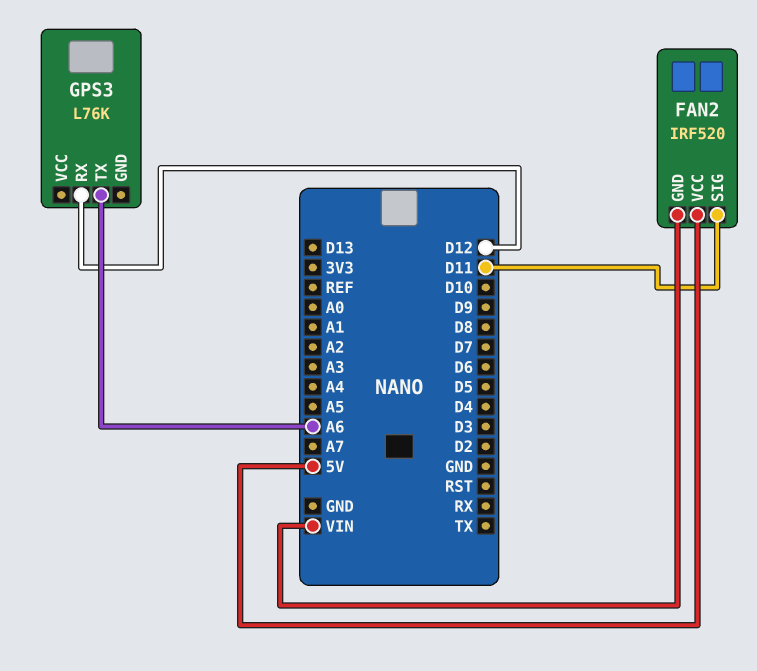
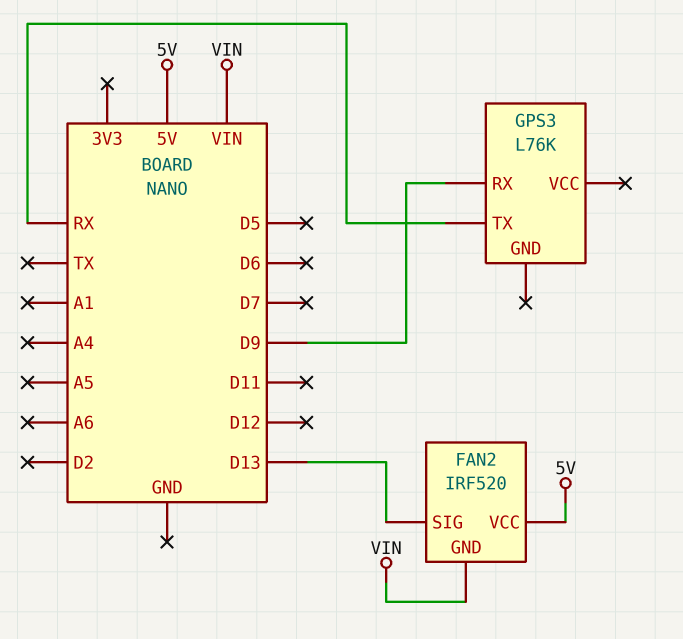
FAN2 pin SIG: D11 -> D13
GPS3 pin RX: D12 -> D9
GPS3 pin TX: A6 -> RX

